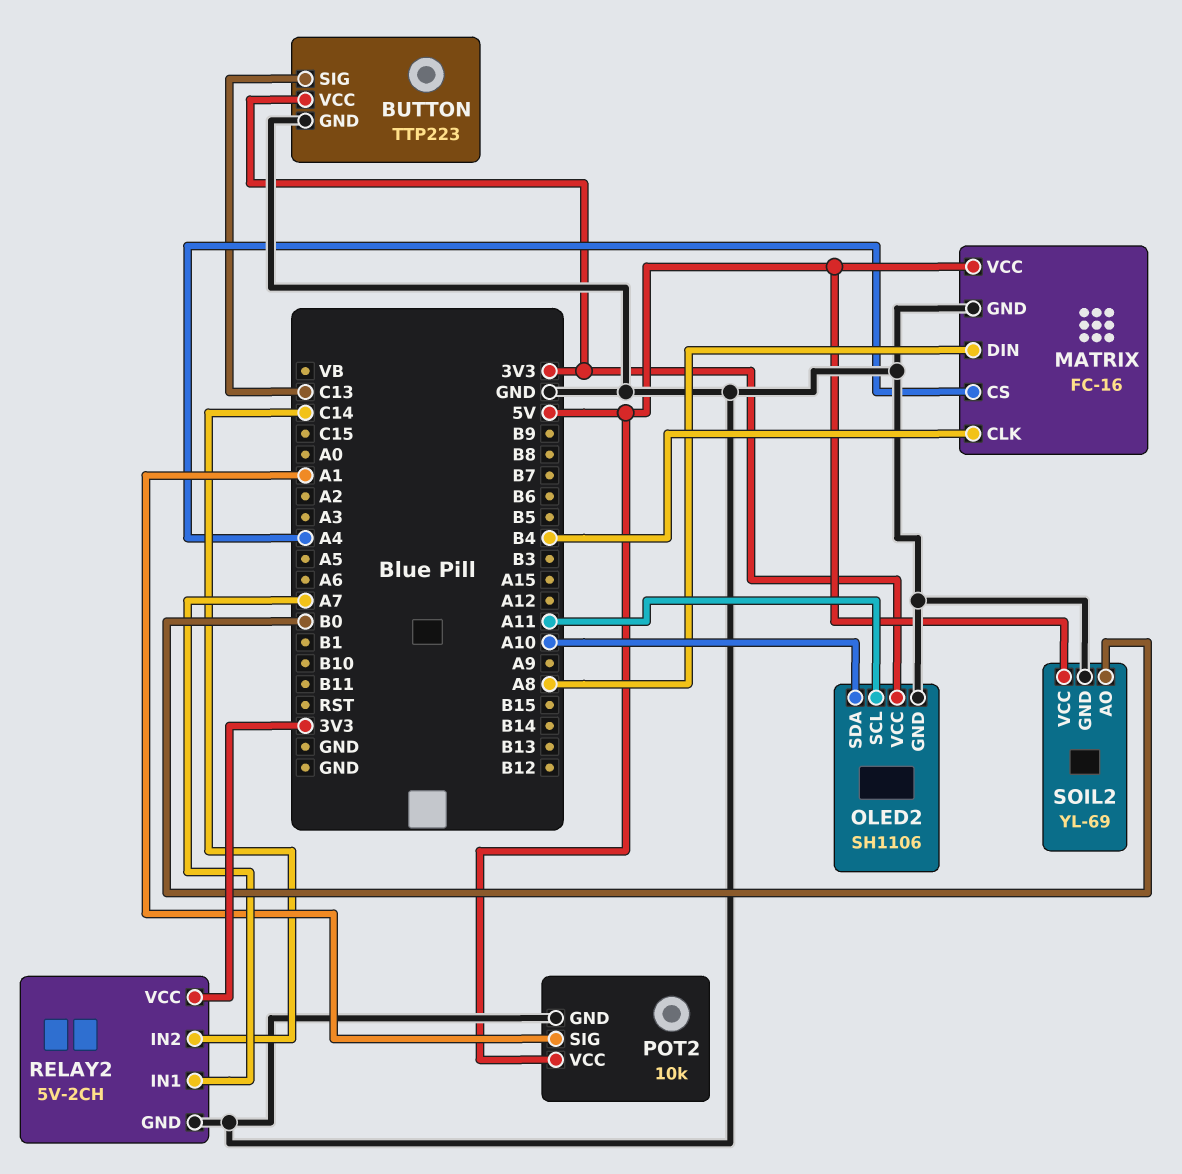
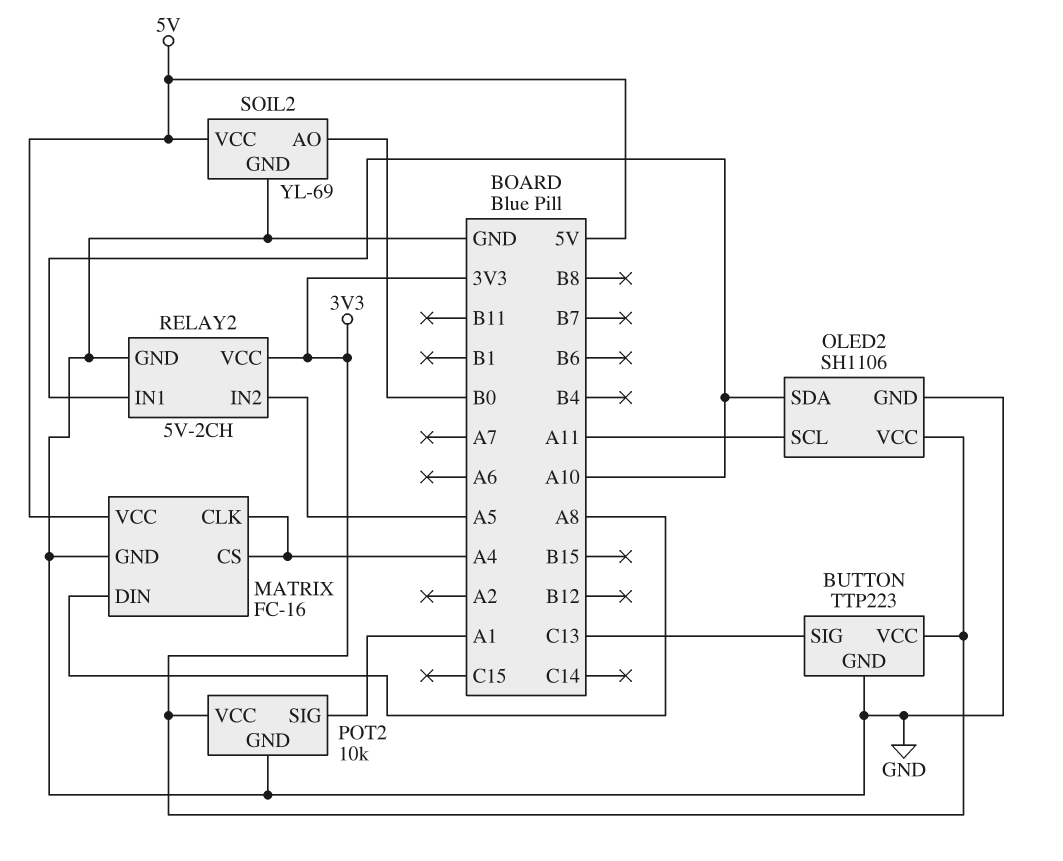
MATRIX pin CLK: B4 -> A4
POT2 pin VCC: 5V -> 3V3
RELAY2 pin IN1: A7 -> A10
RELAY2 pin IN2: C14 -> A5

